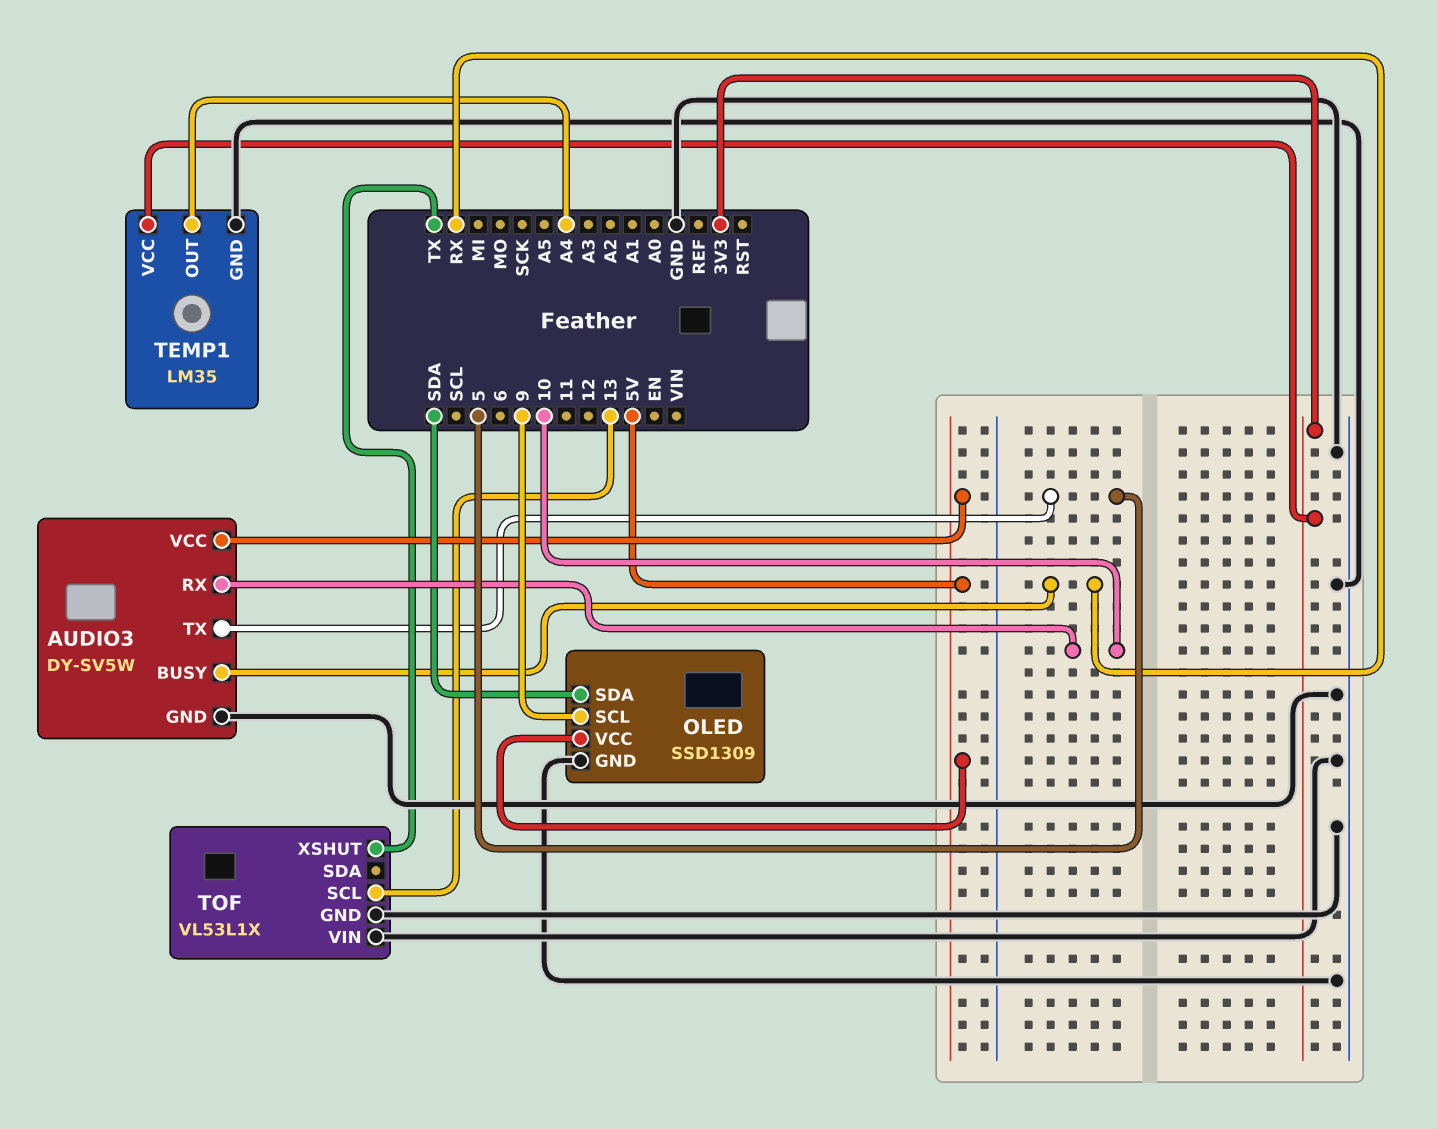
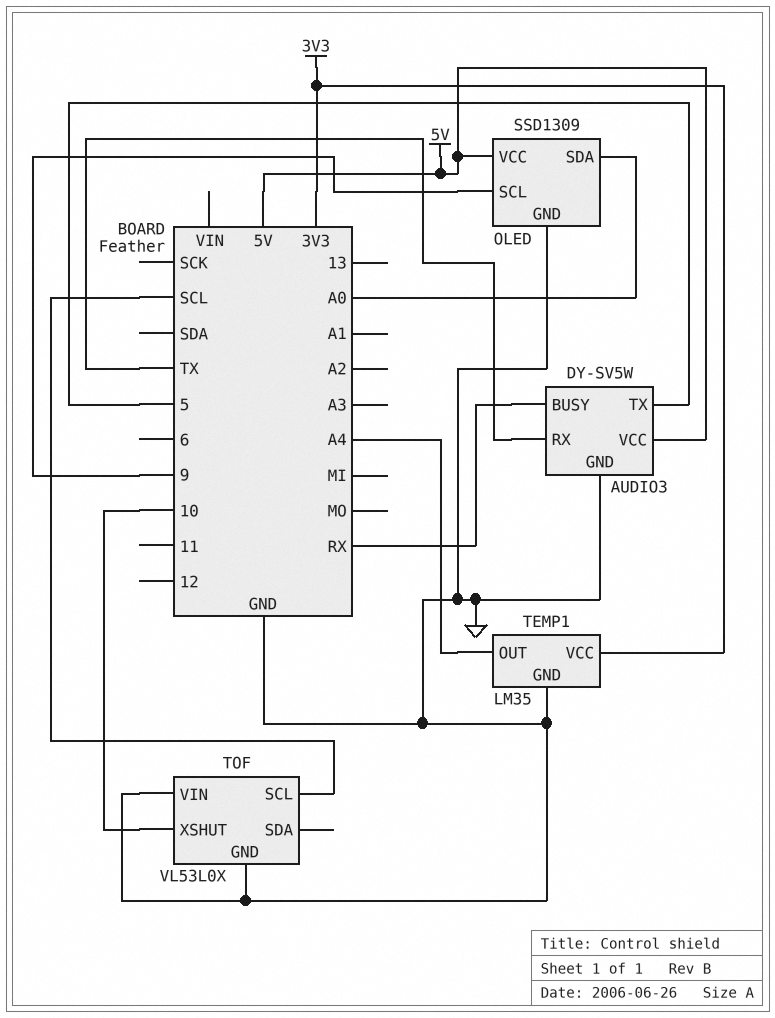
AUDIO3 pin RX: 10 -> TX
OLED pin SDA: SDA -> A0
TOF: VL53L1X -> VL53L0X
TOF pin SCL: 13 -> SCL
TOF pin XSHUT: TX -> 10

